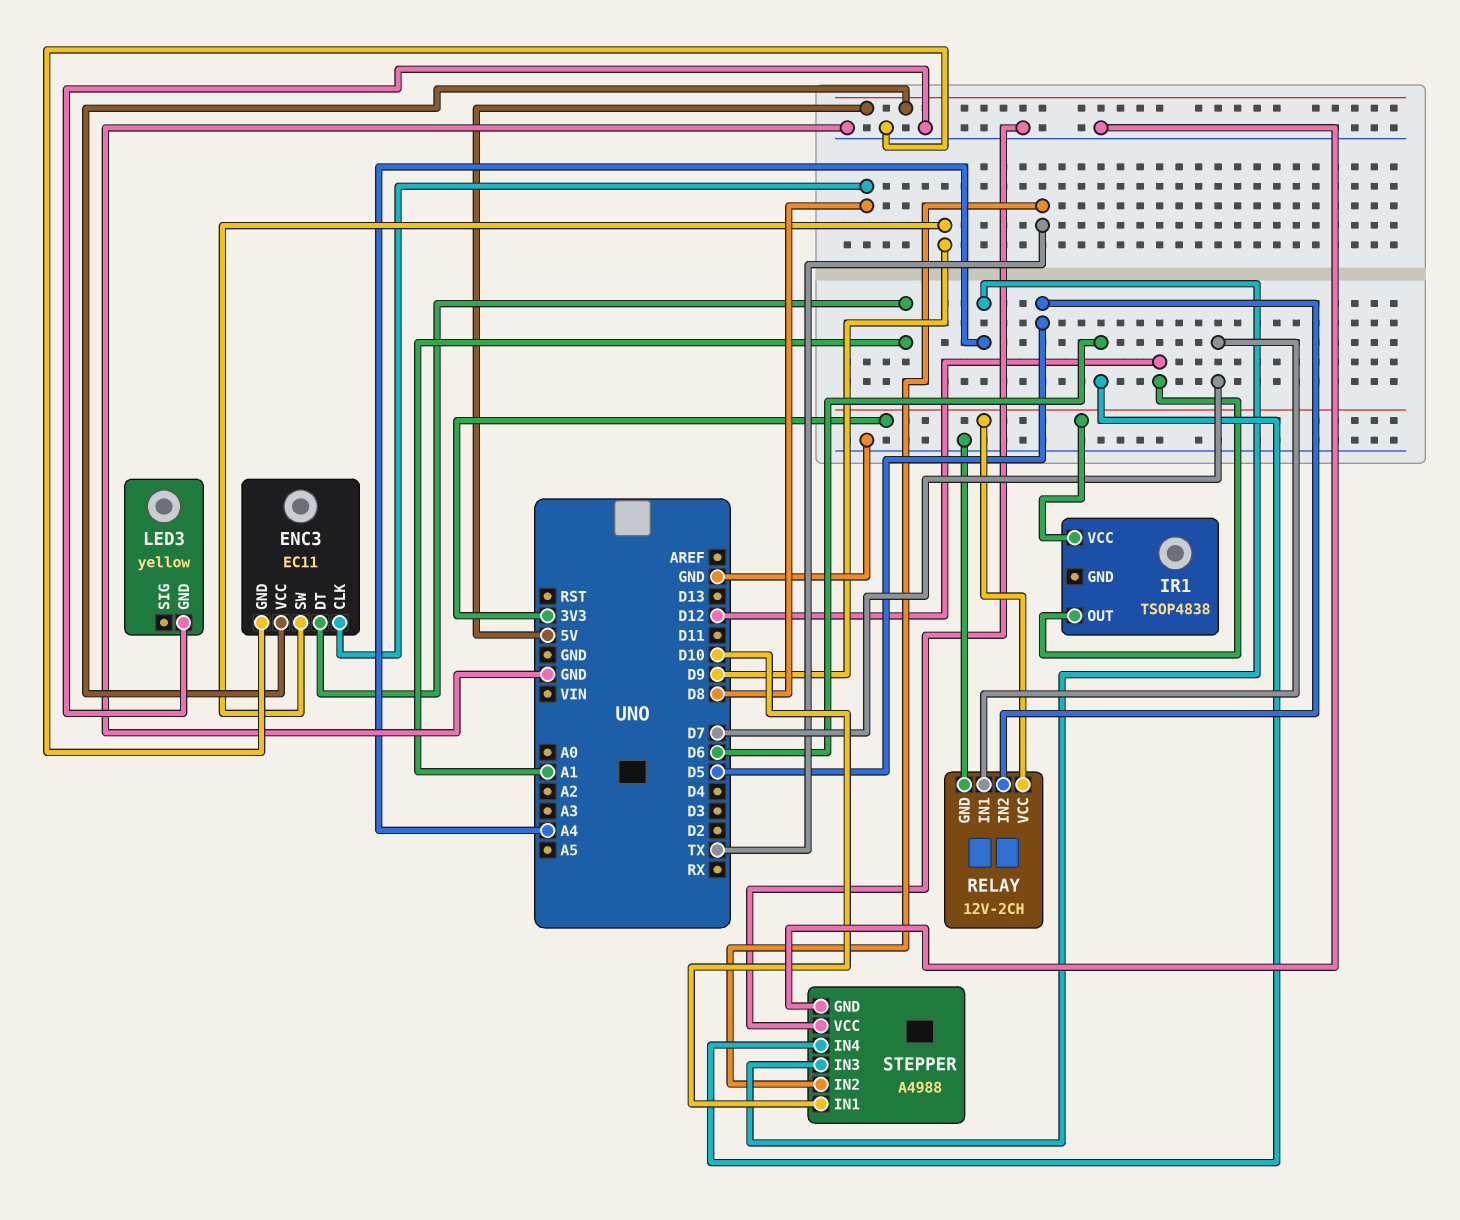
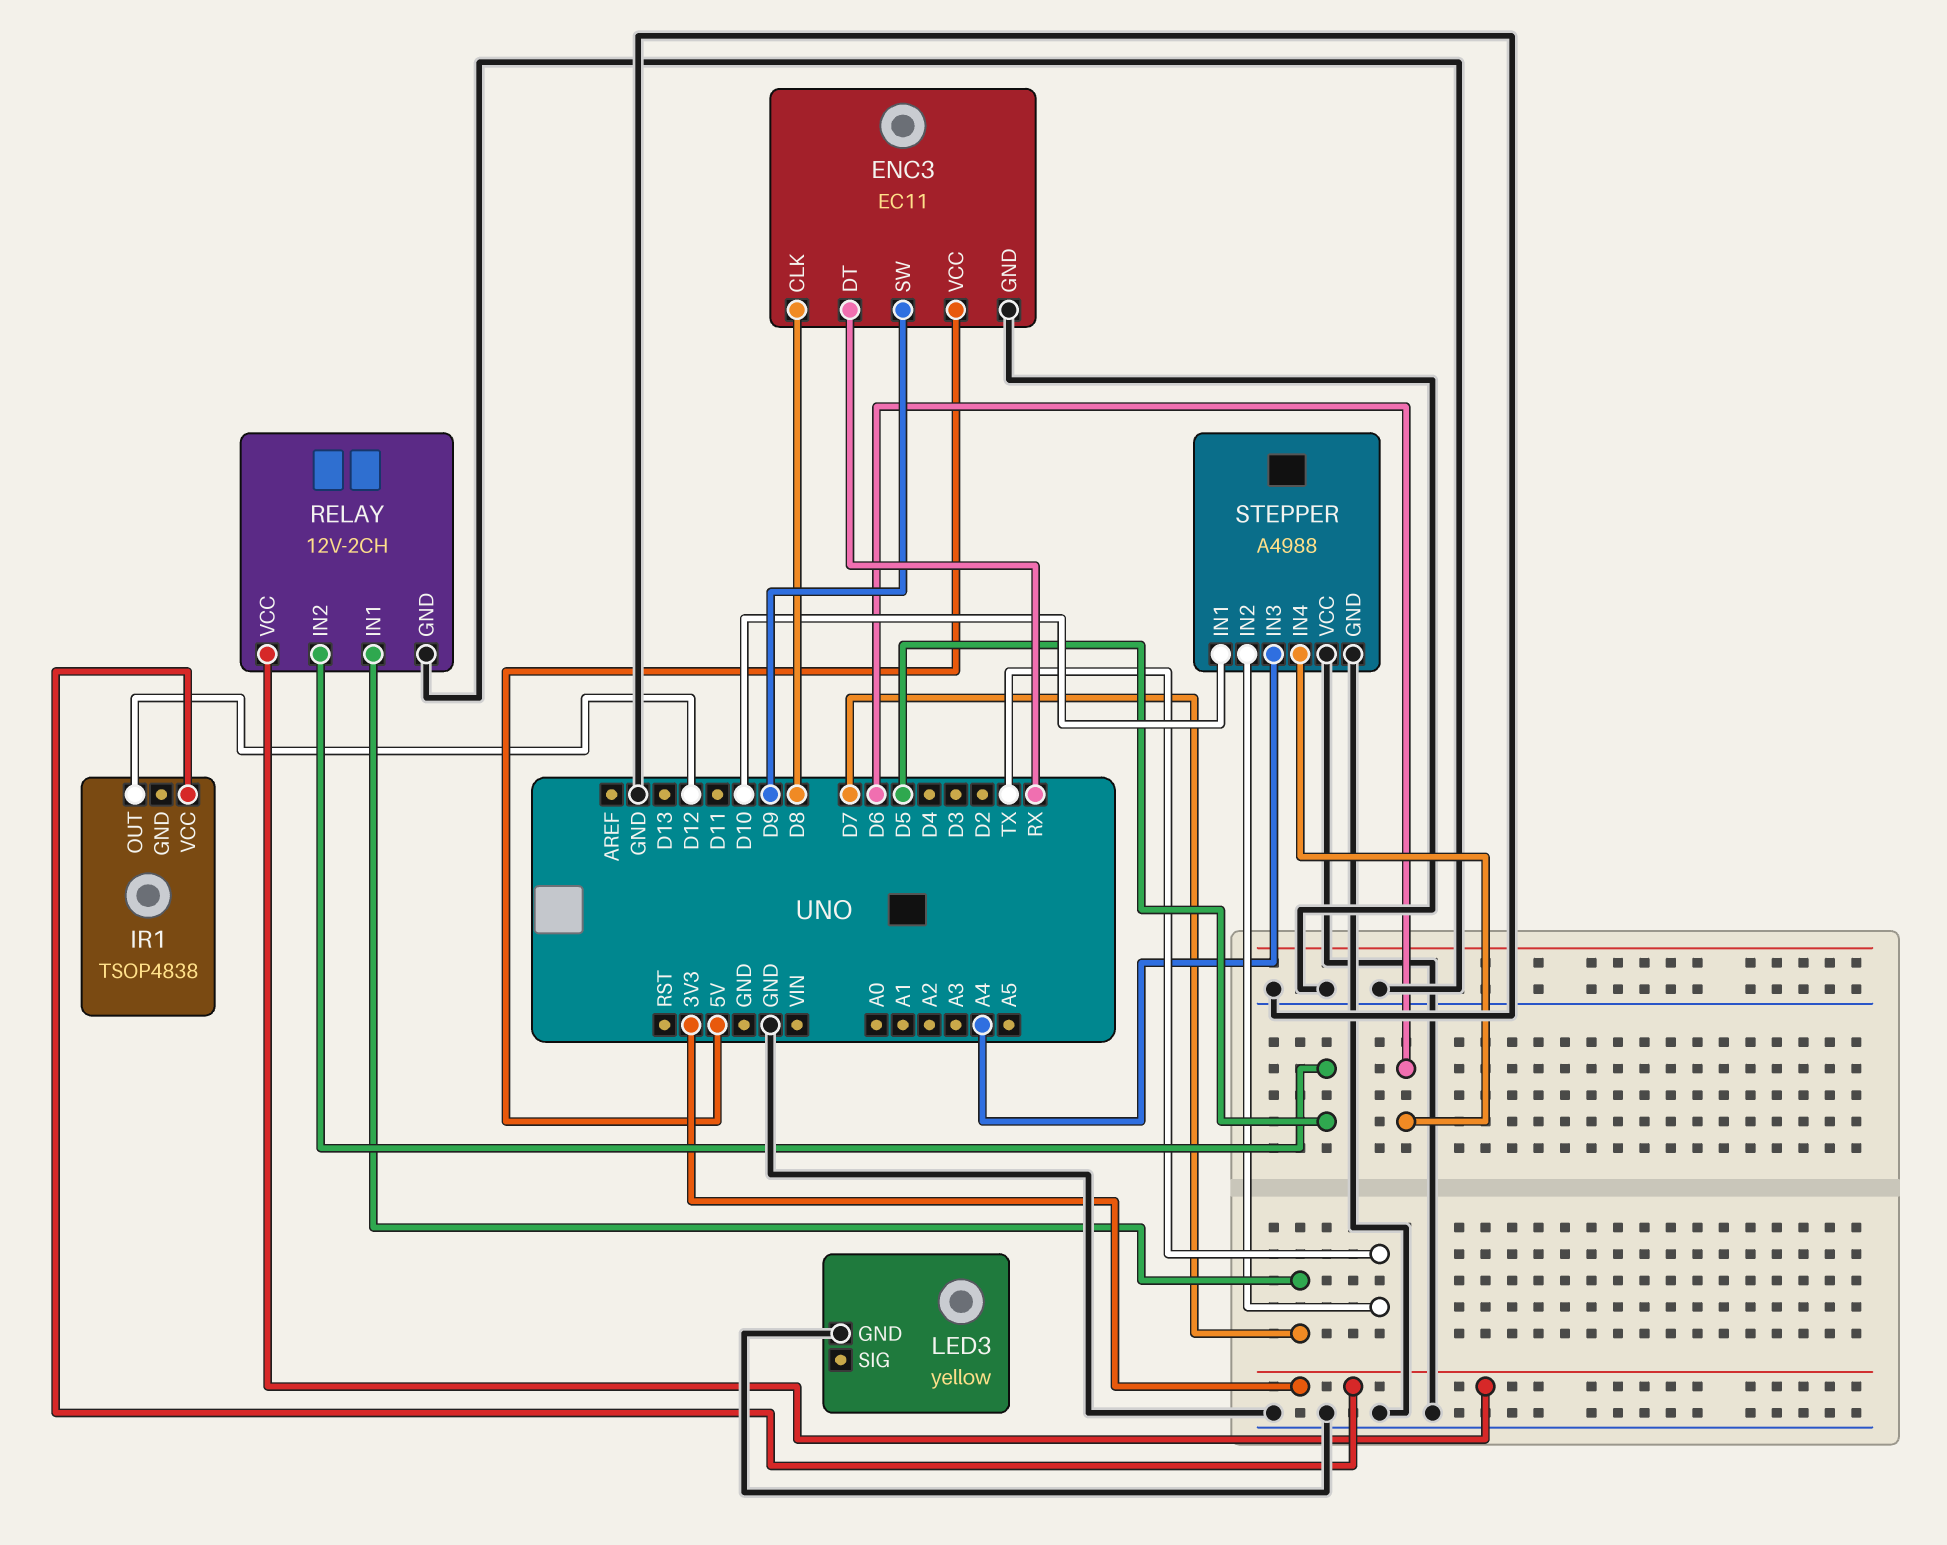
ENC3 pin DT: A1 -> RX

